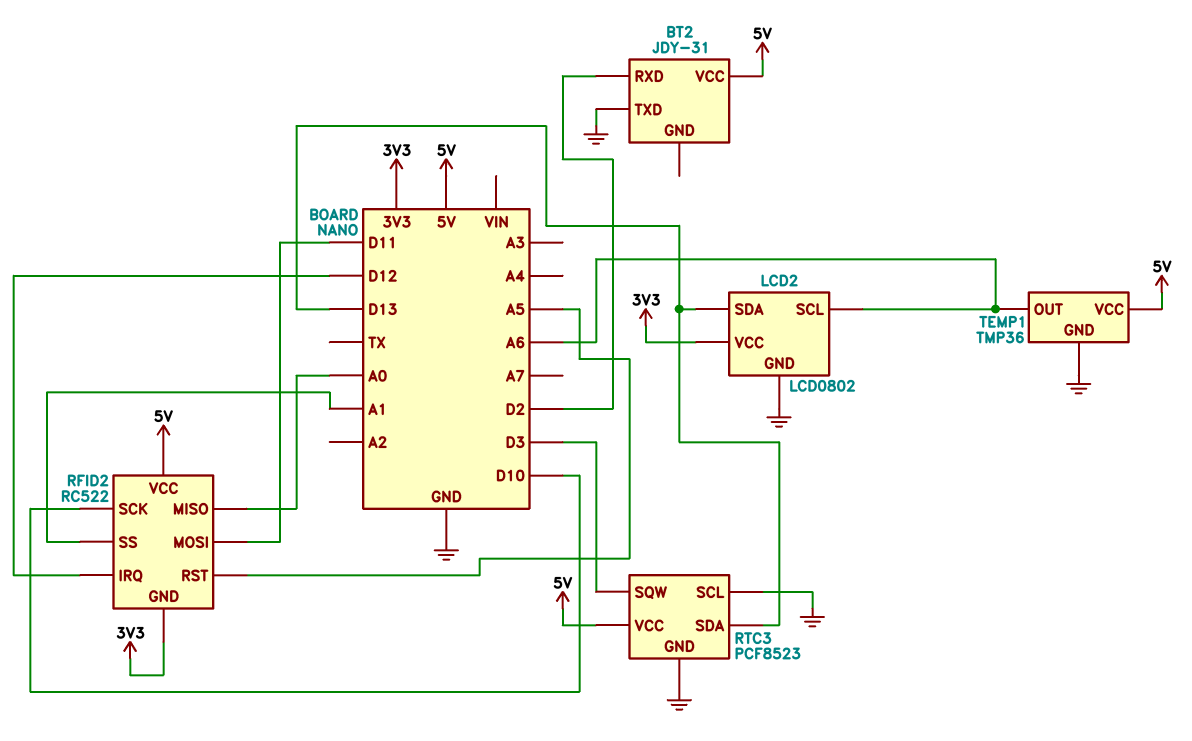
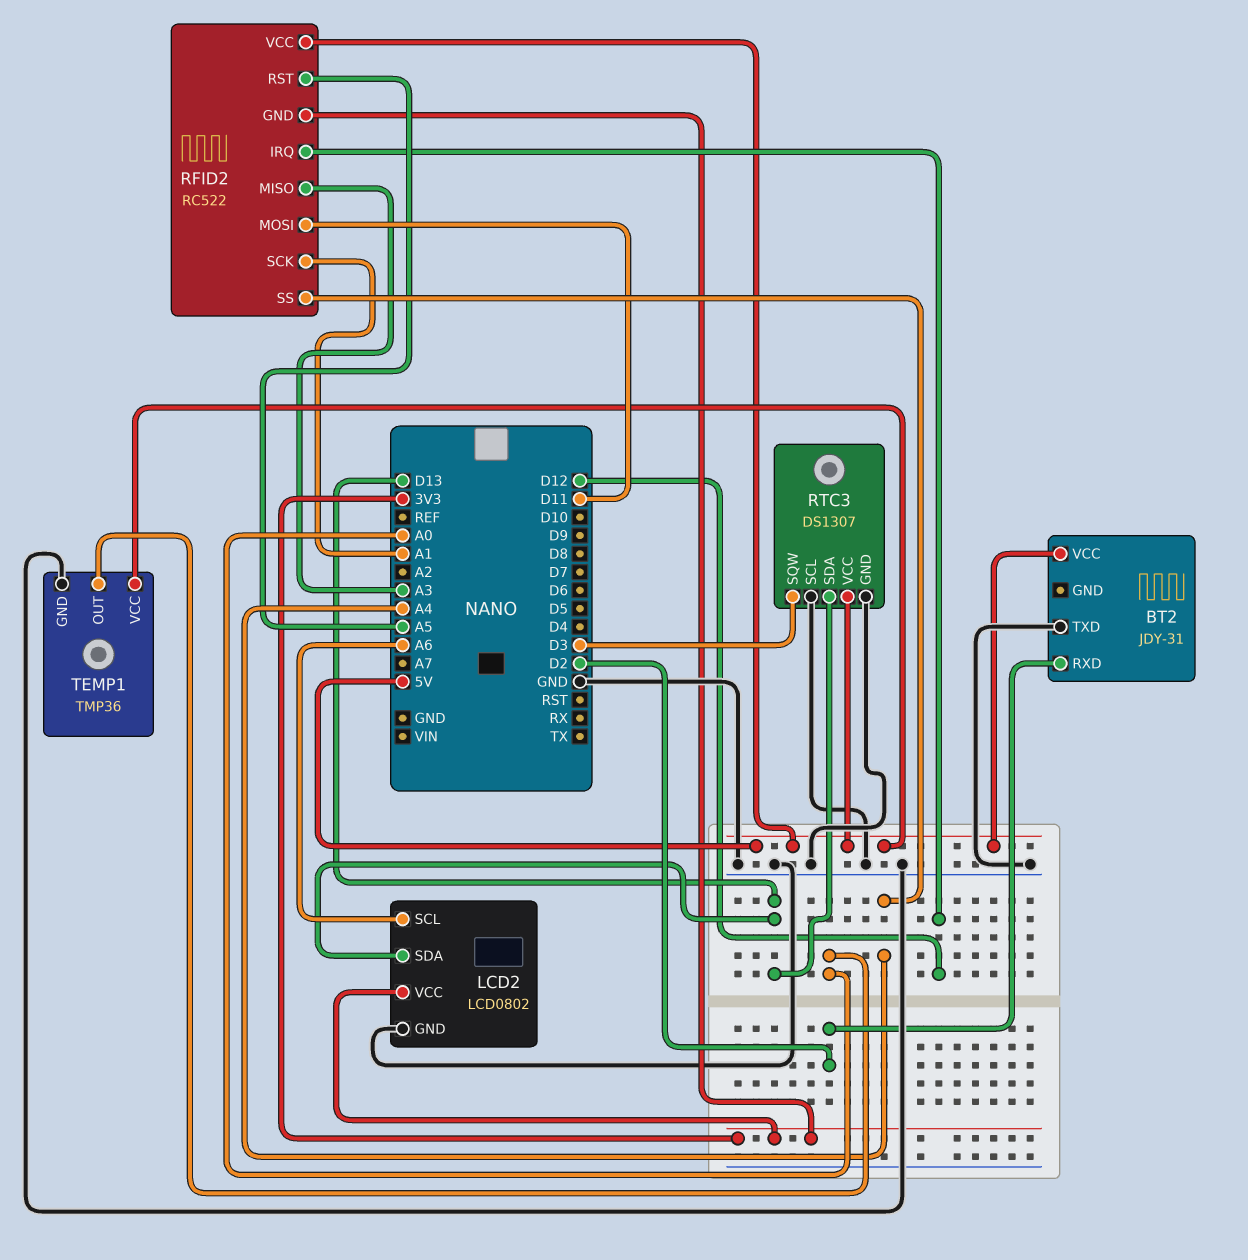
RFID2 pin MISO: A0 -> A3
RFID2 pin SCK: D10 -> A1
RFID2 pin SS: A1 -> A4
RTC3: PCF8523 -> DS1307
TEMP1 pin OUT: A6 -> A0

